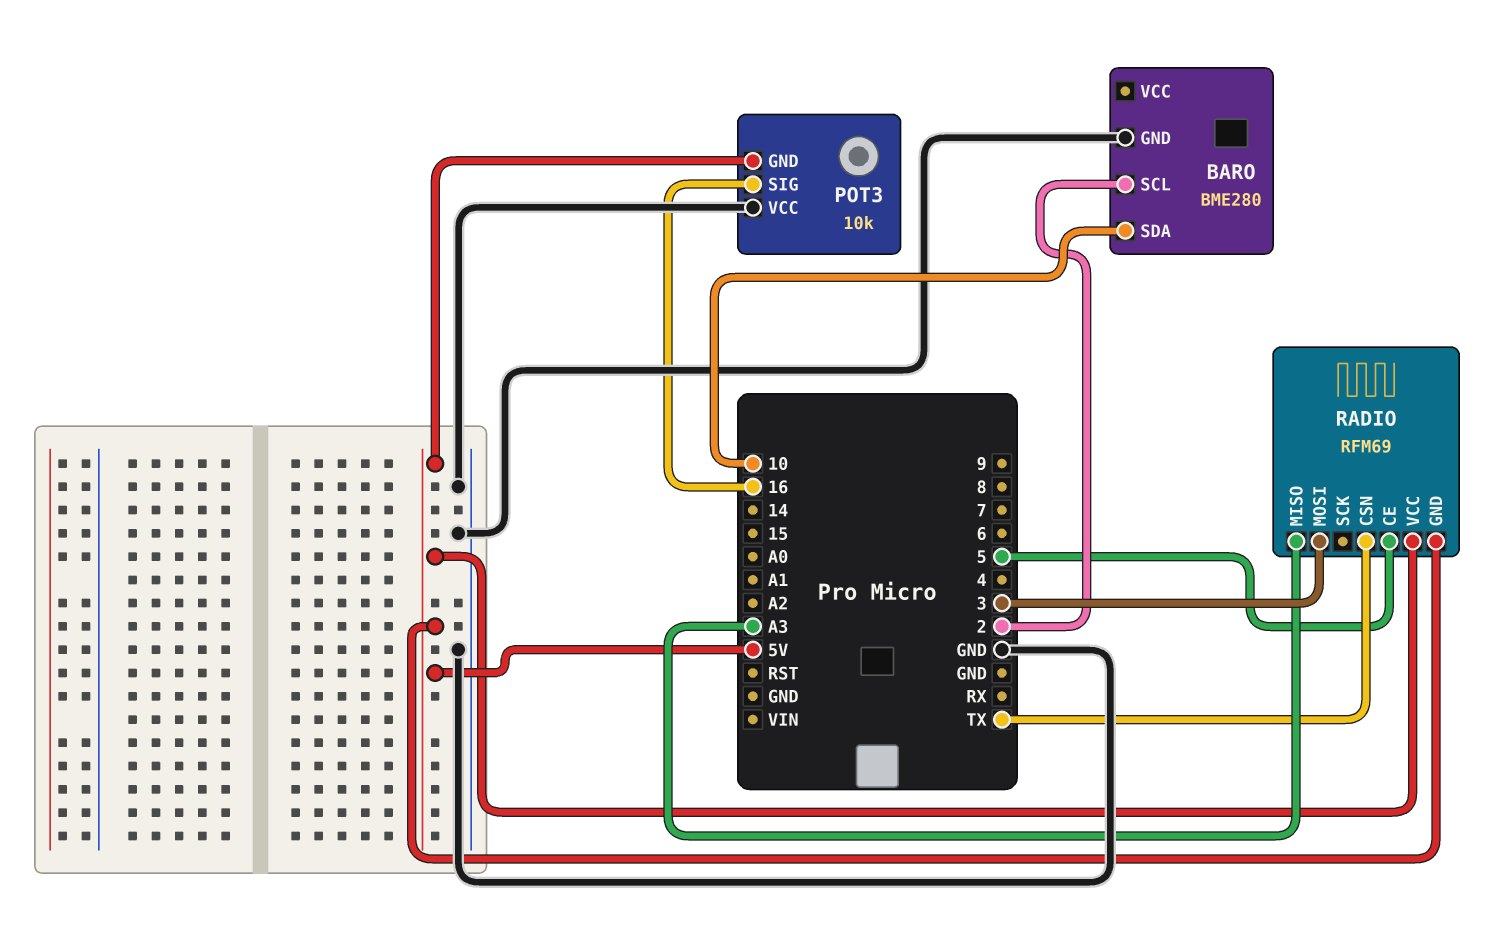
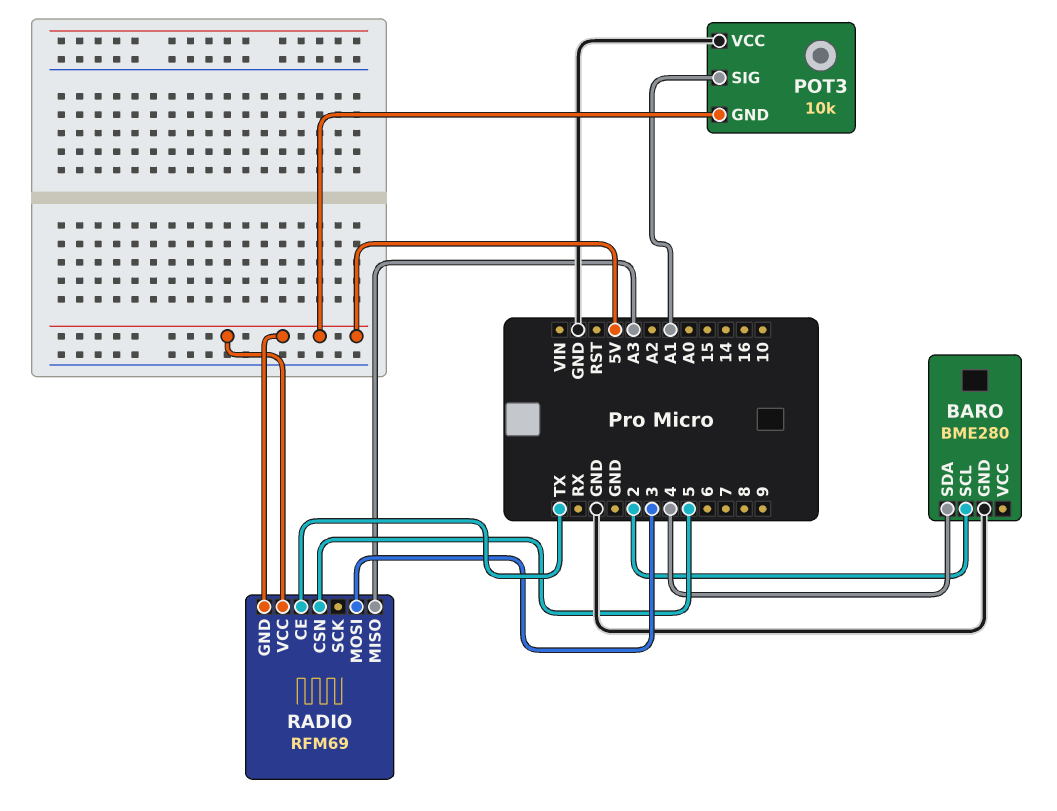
BARO pin SDA: 10 -> 4
POT3 pin SIG: 16 -> A1
RADIO pin CE: 5 -> TX
RADIO pin CSN: TX -> 5

